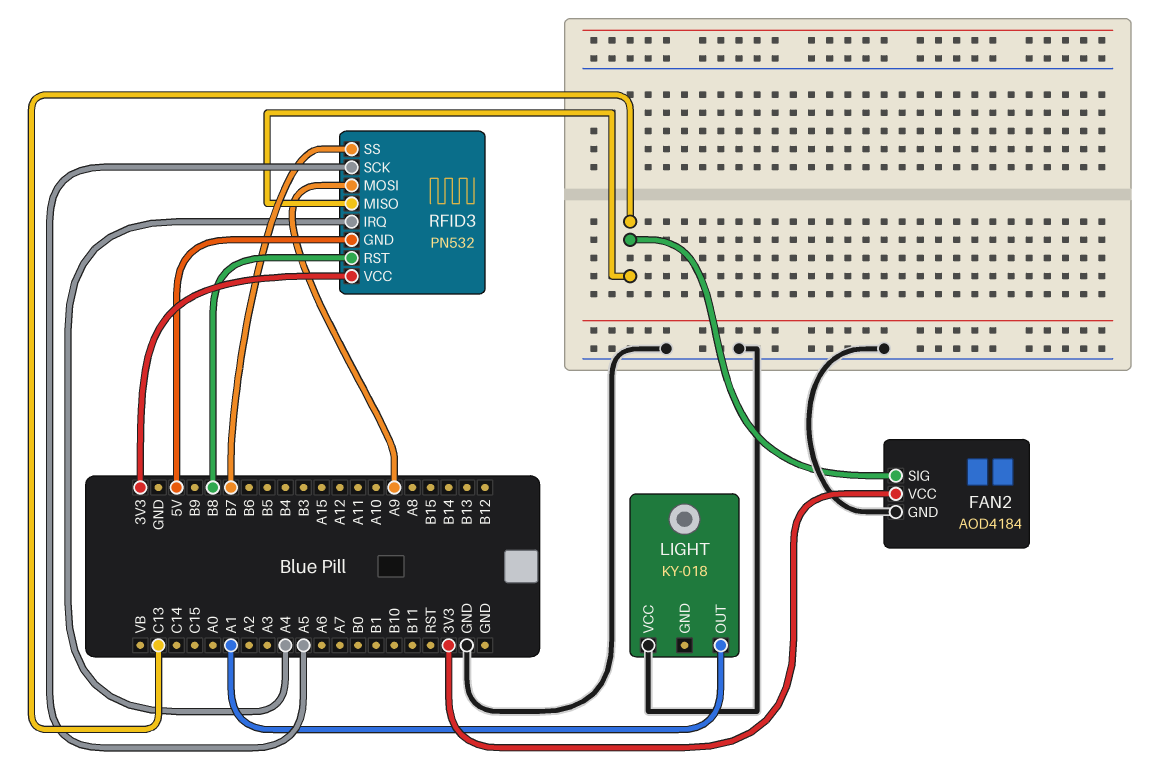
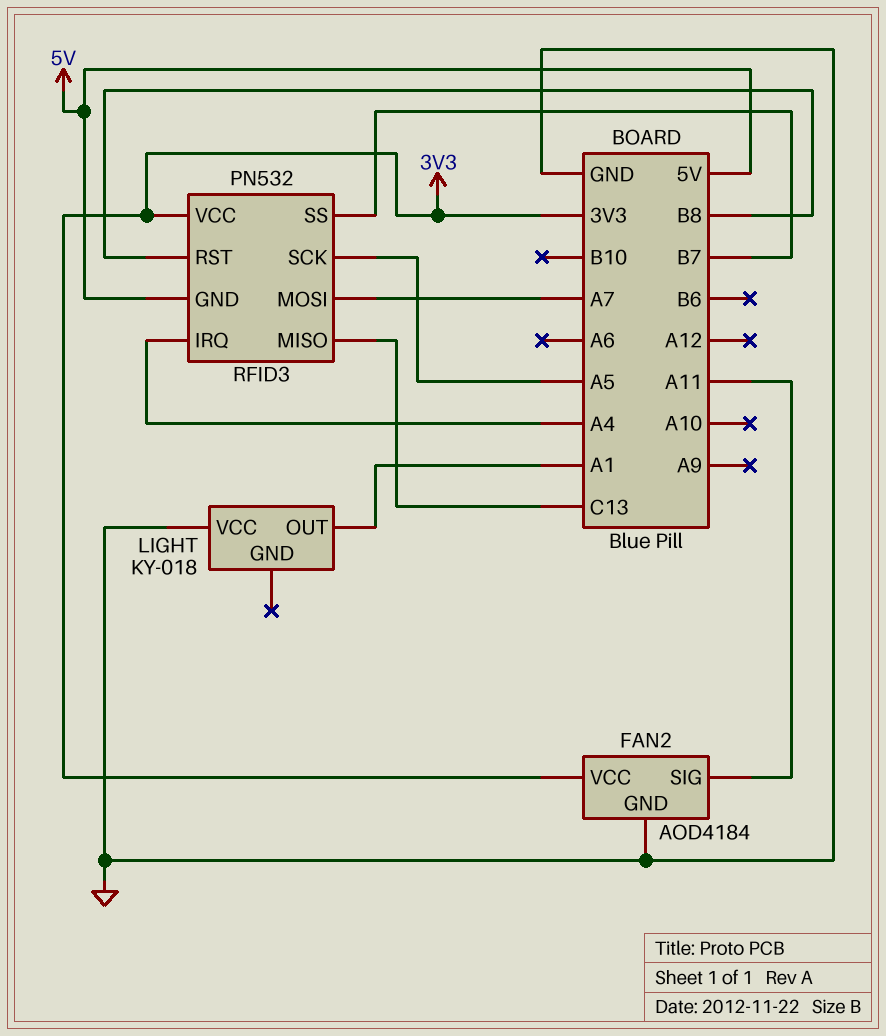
FAN2 pin SIG: C13 -> A11
RFID3 pin MOSI: A9 -> A7

